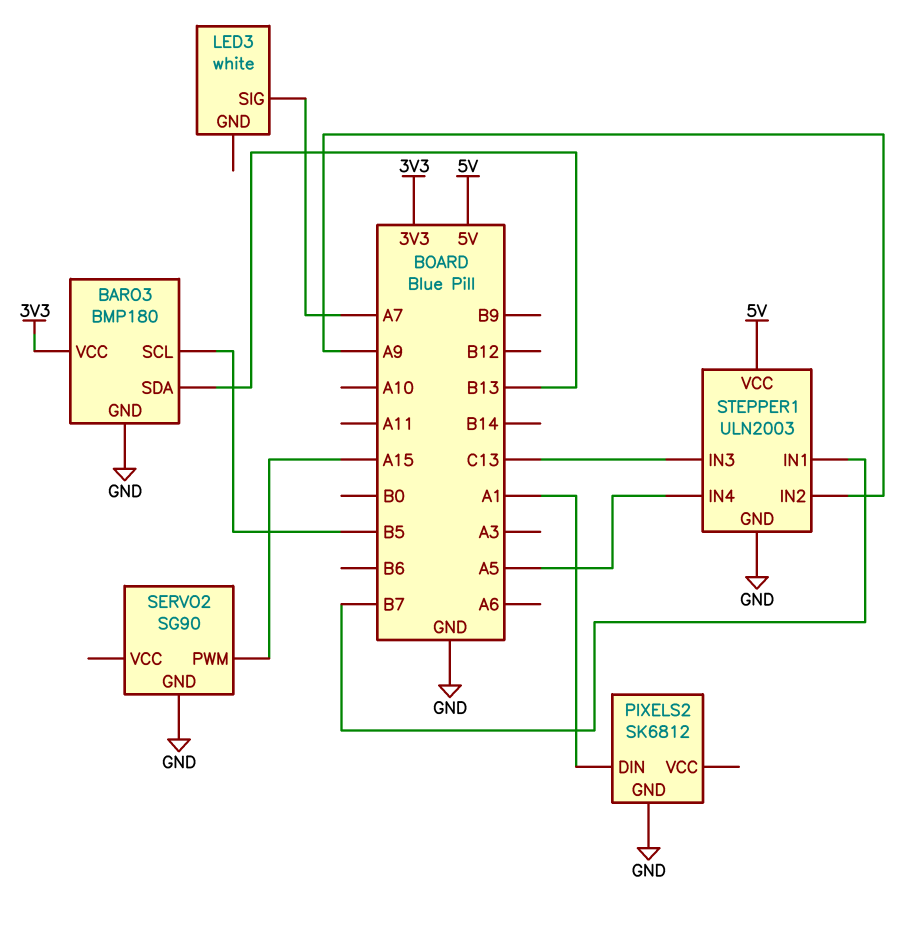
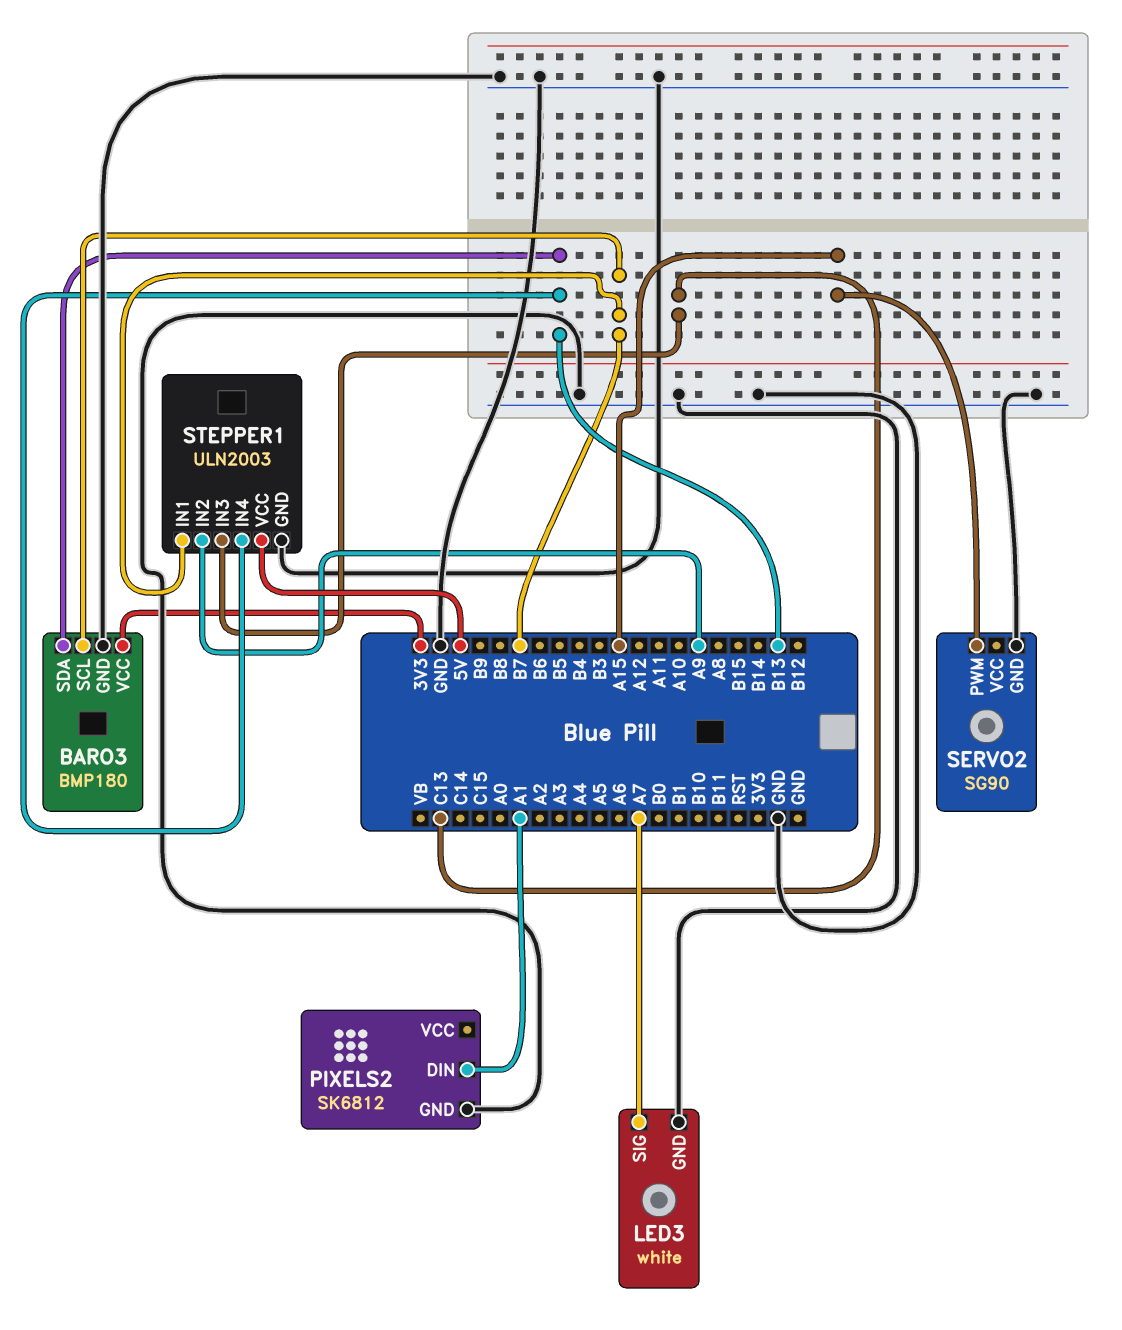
BARO3 pin SCL: B5 -> B7
LED3 pin GND: none -> GND
STEPPER1 pin IN4: A5 -> B13

